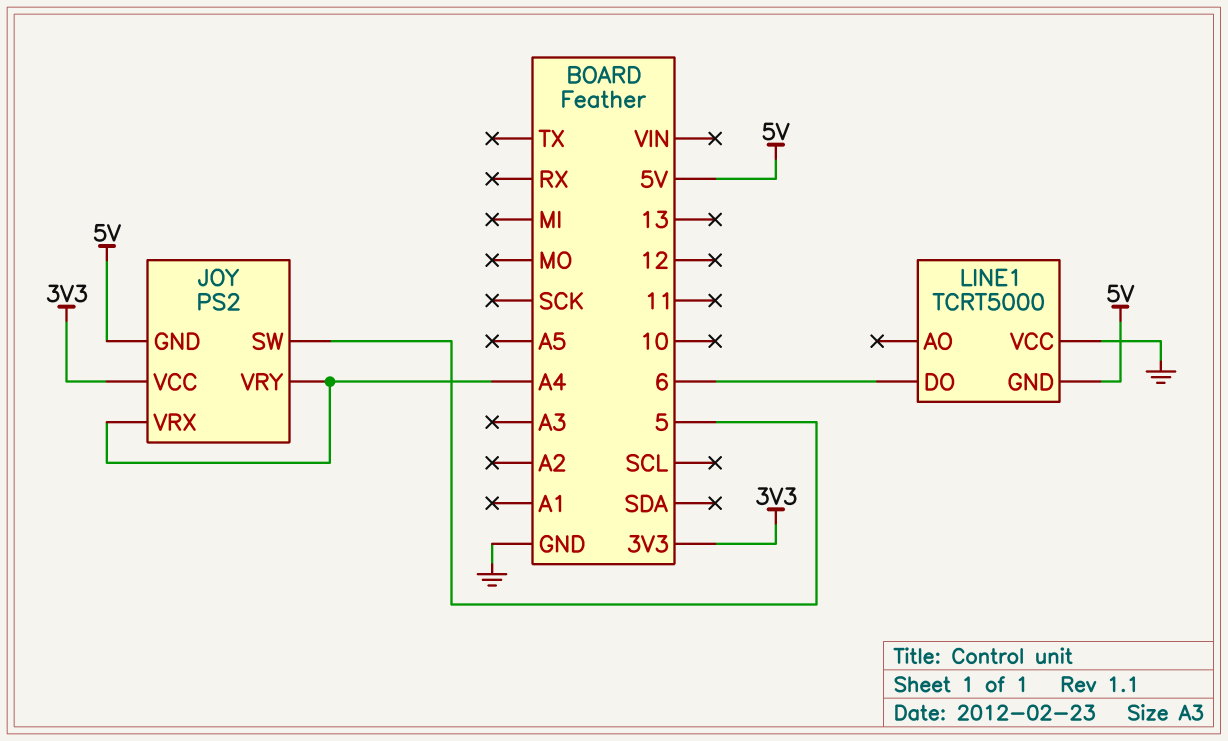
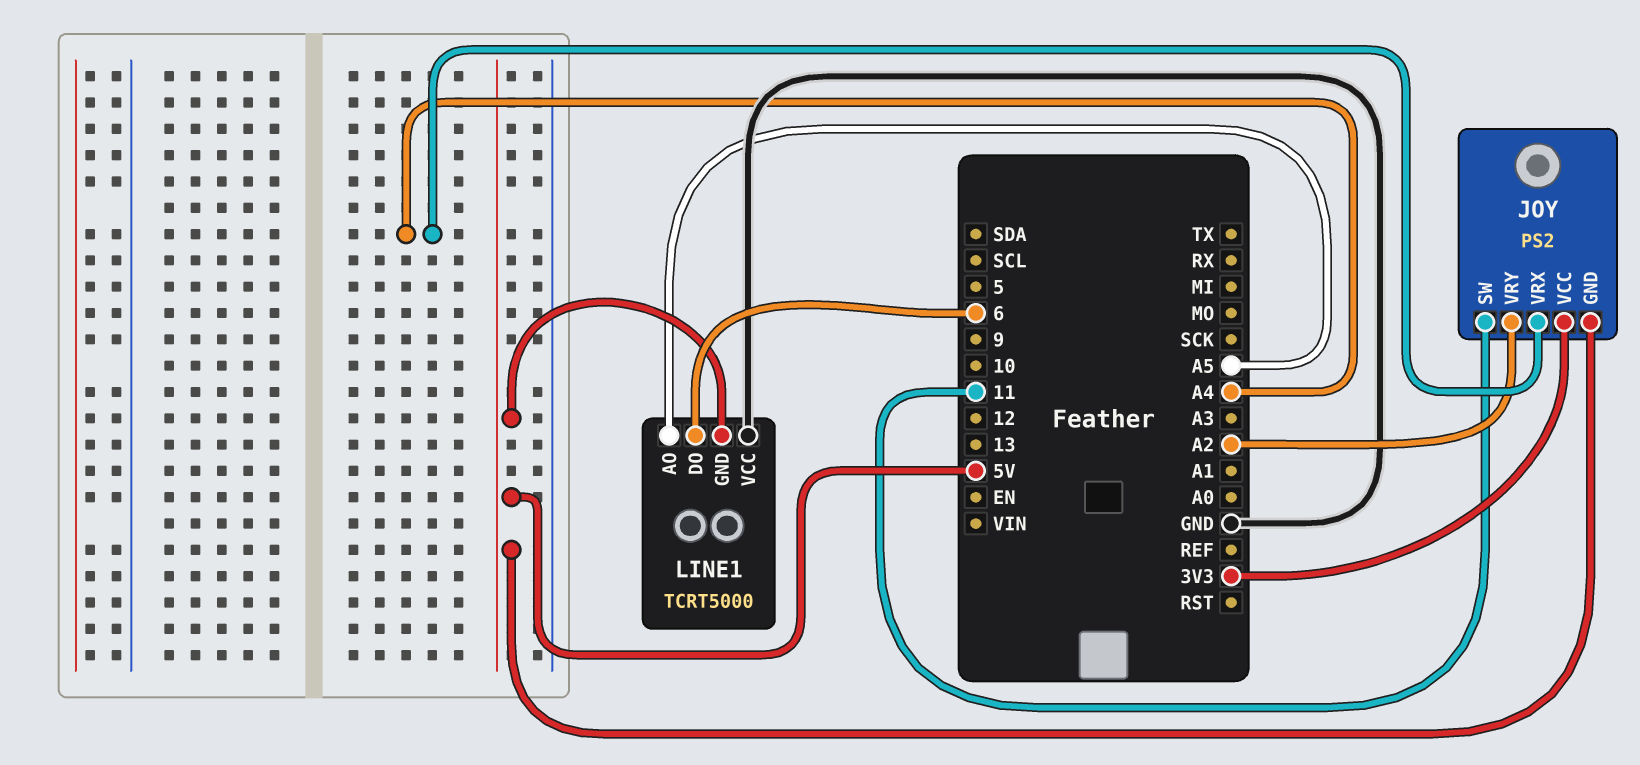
JOY pin SW: 5 -> 11
JOY pin VRY: A4 -> A2
LINE1 pin AO: none -> A5

